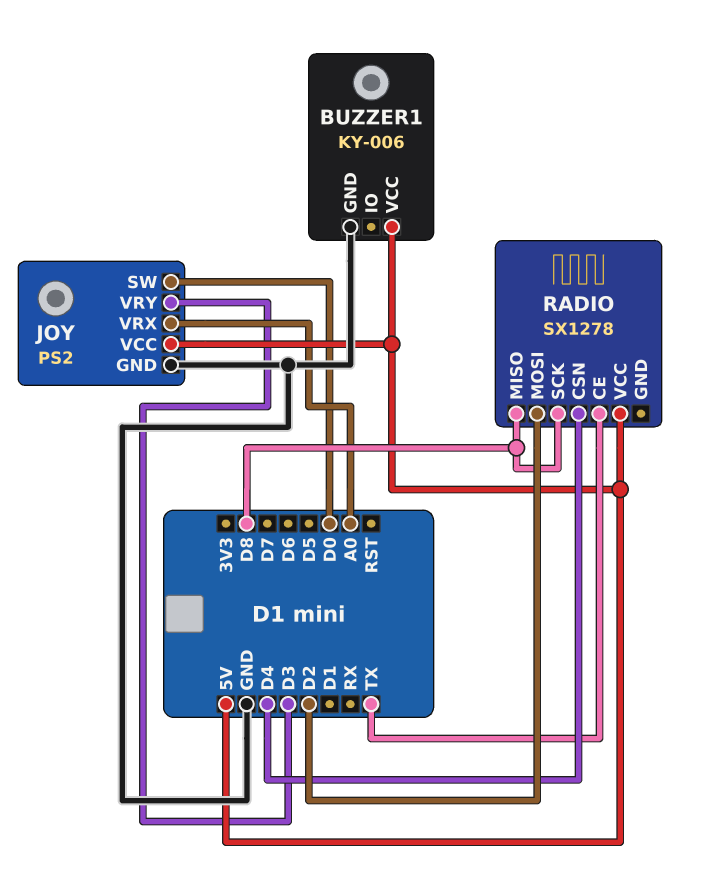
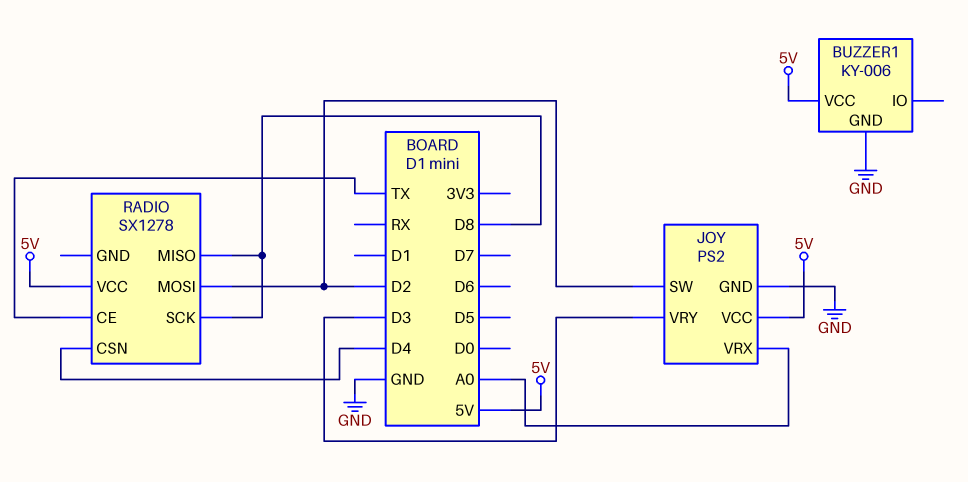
JOY pin SW: D0 -> D2

